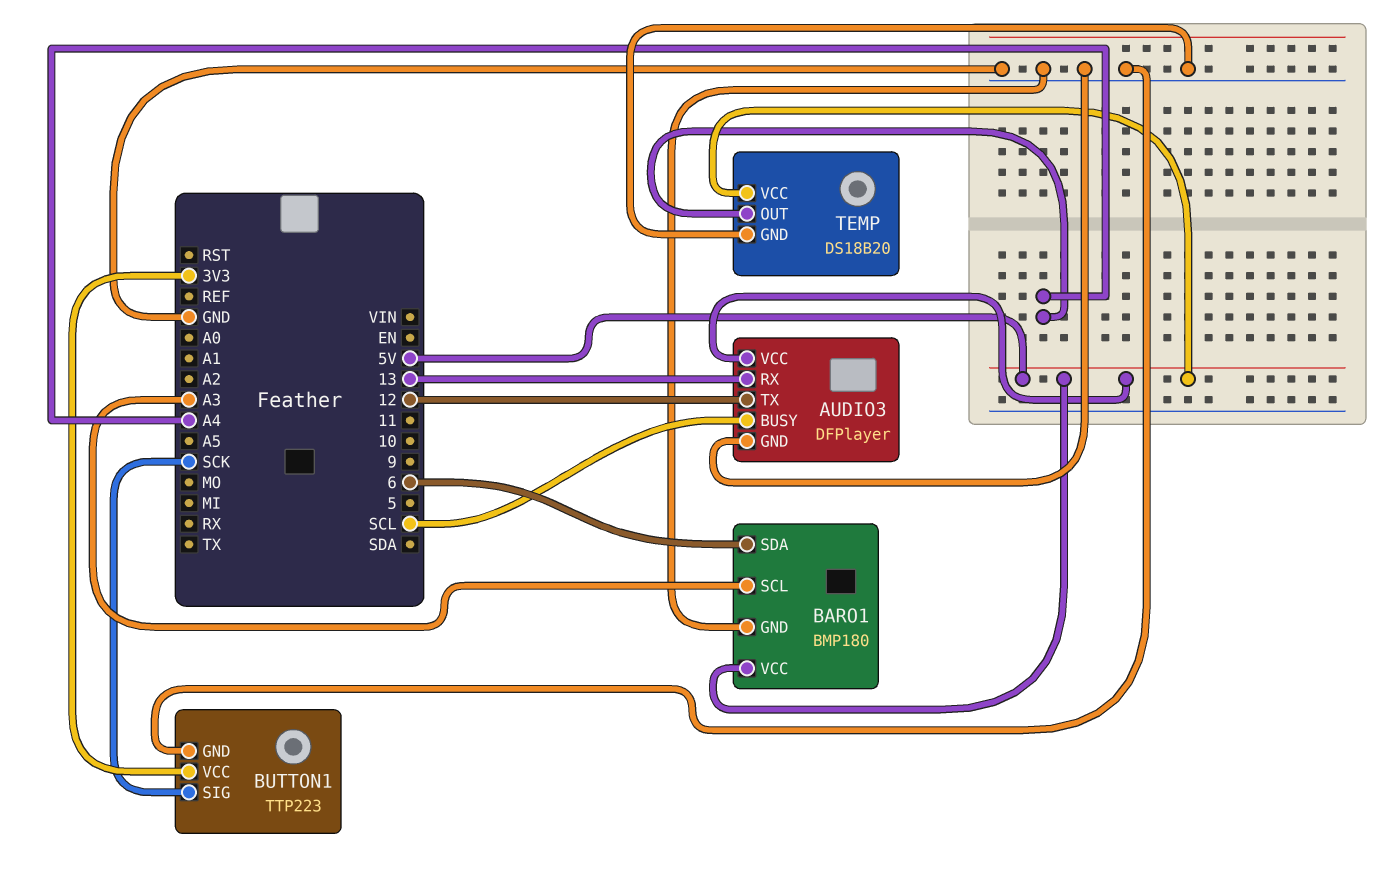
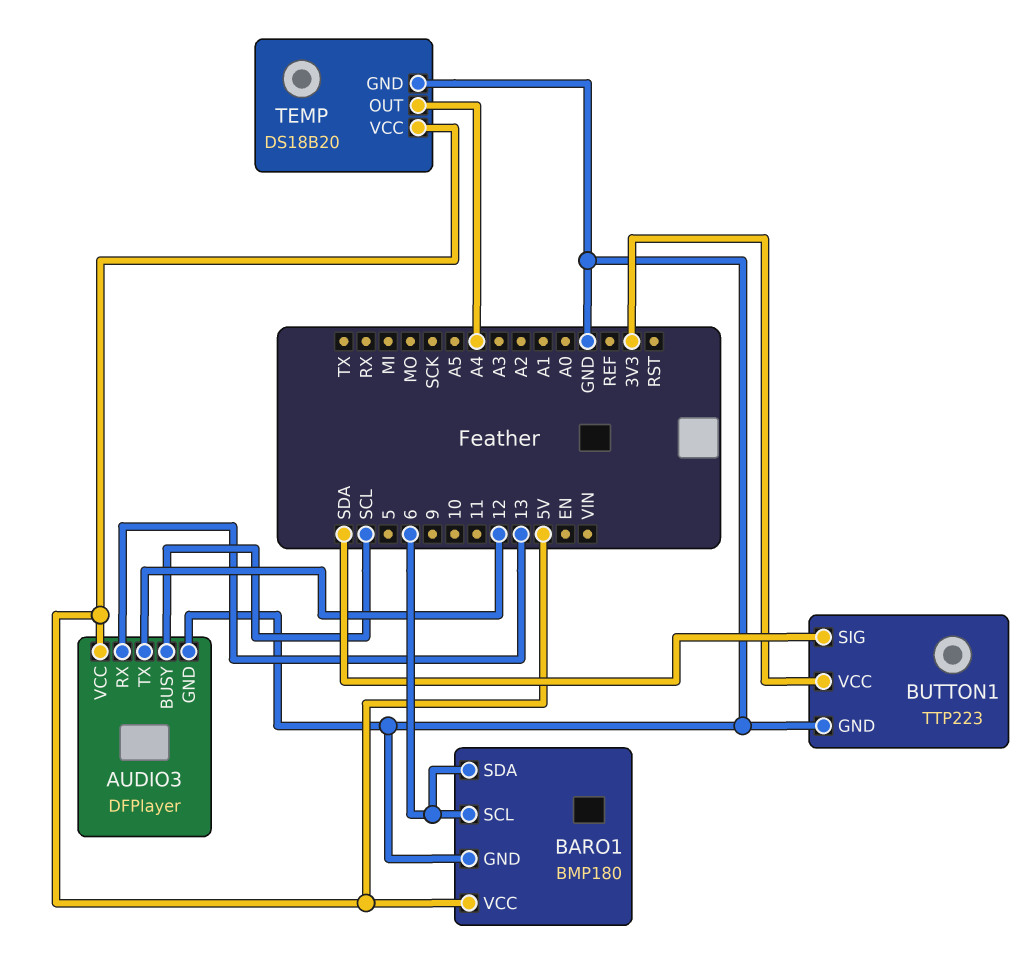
BARO1 pin SCL: A3 -> 6
BUTTON1 pin SIG: SCK -> SDA

